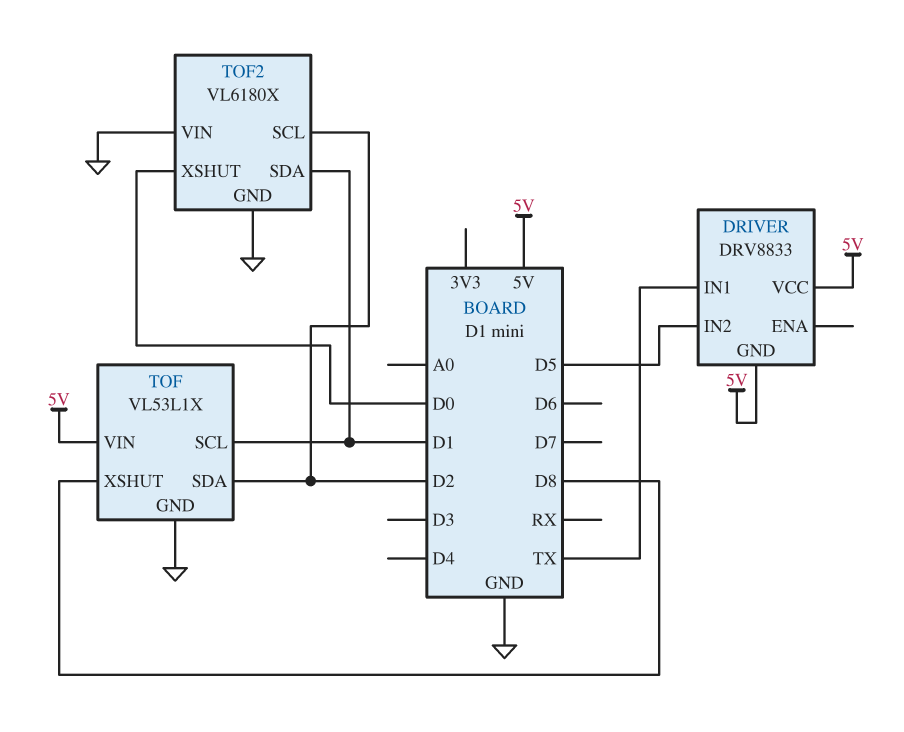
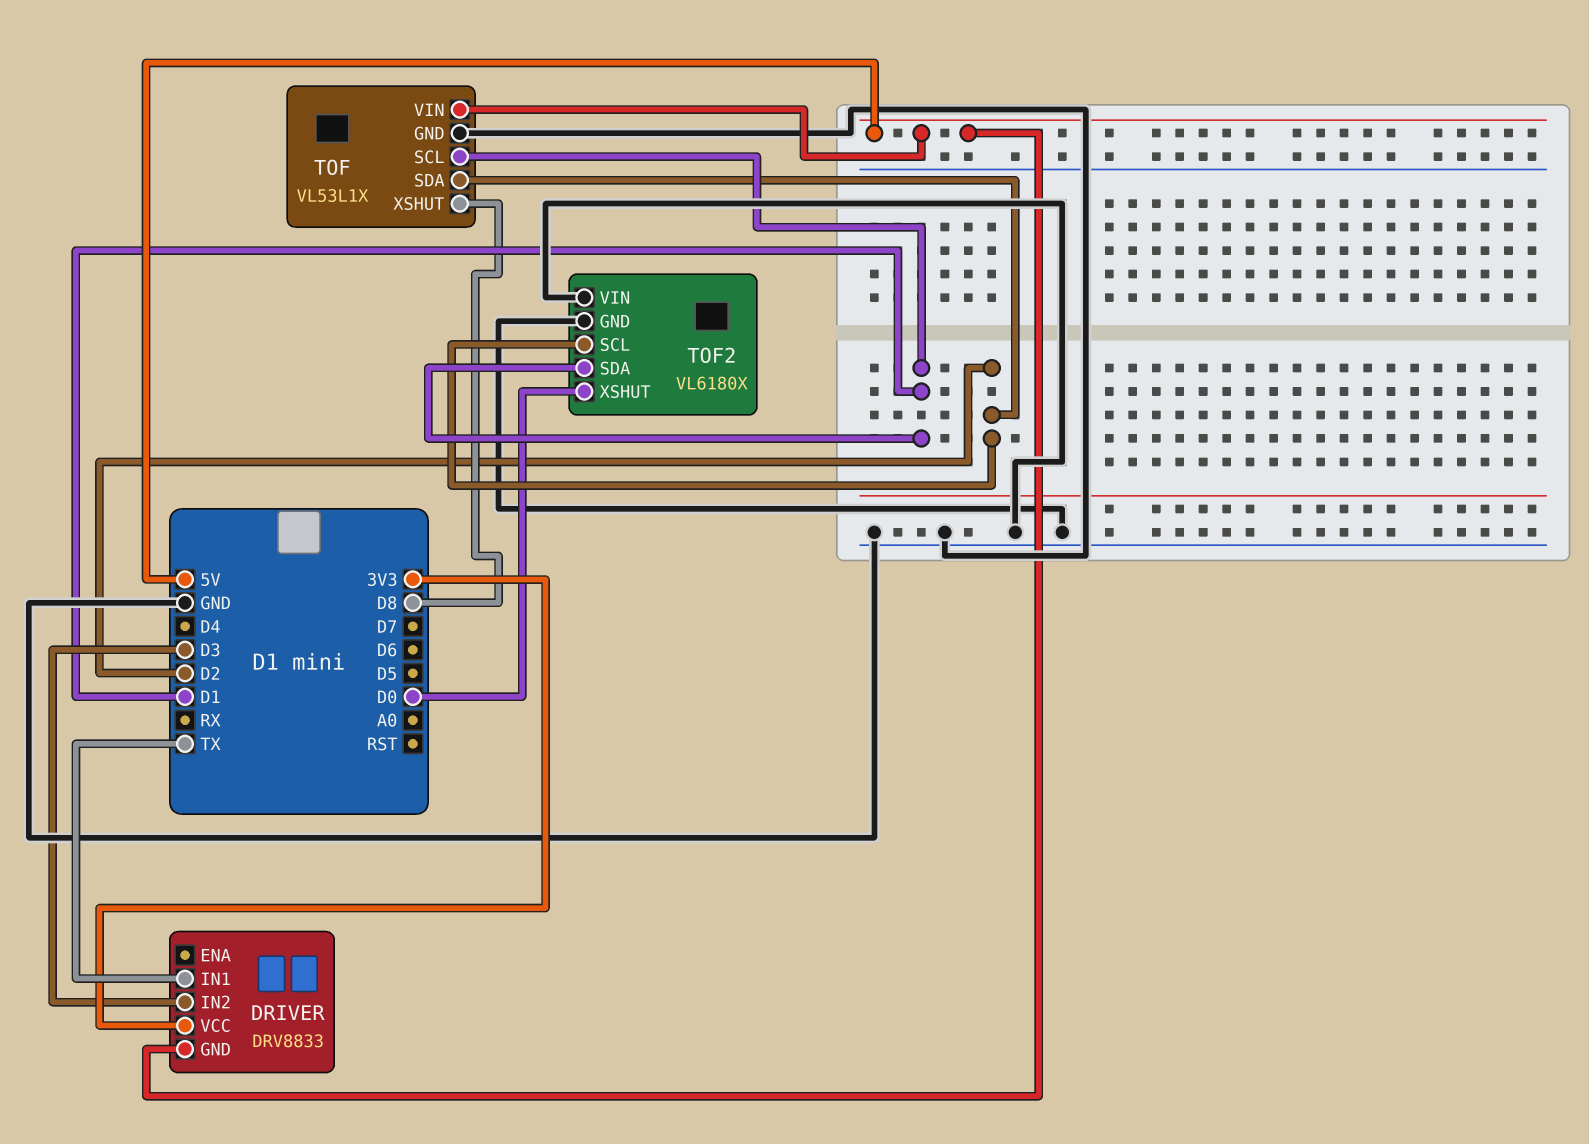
DRIVER pin IN2: D5 -> D3
DRIVER pin VCC: 5V -> 3V3

